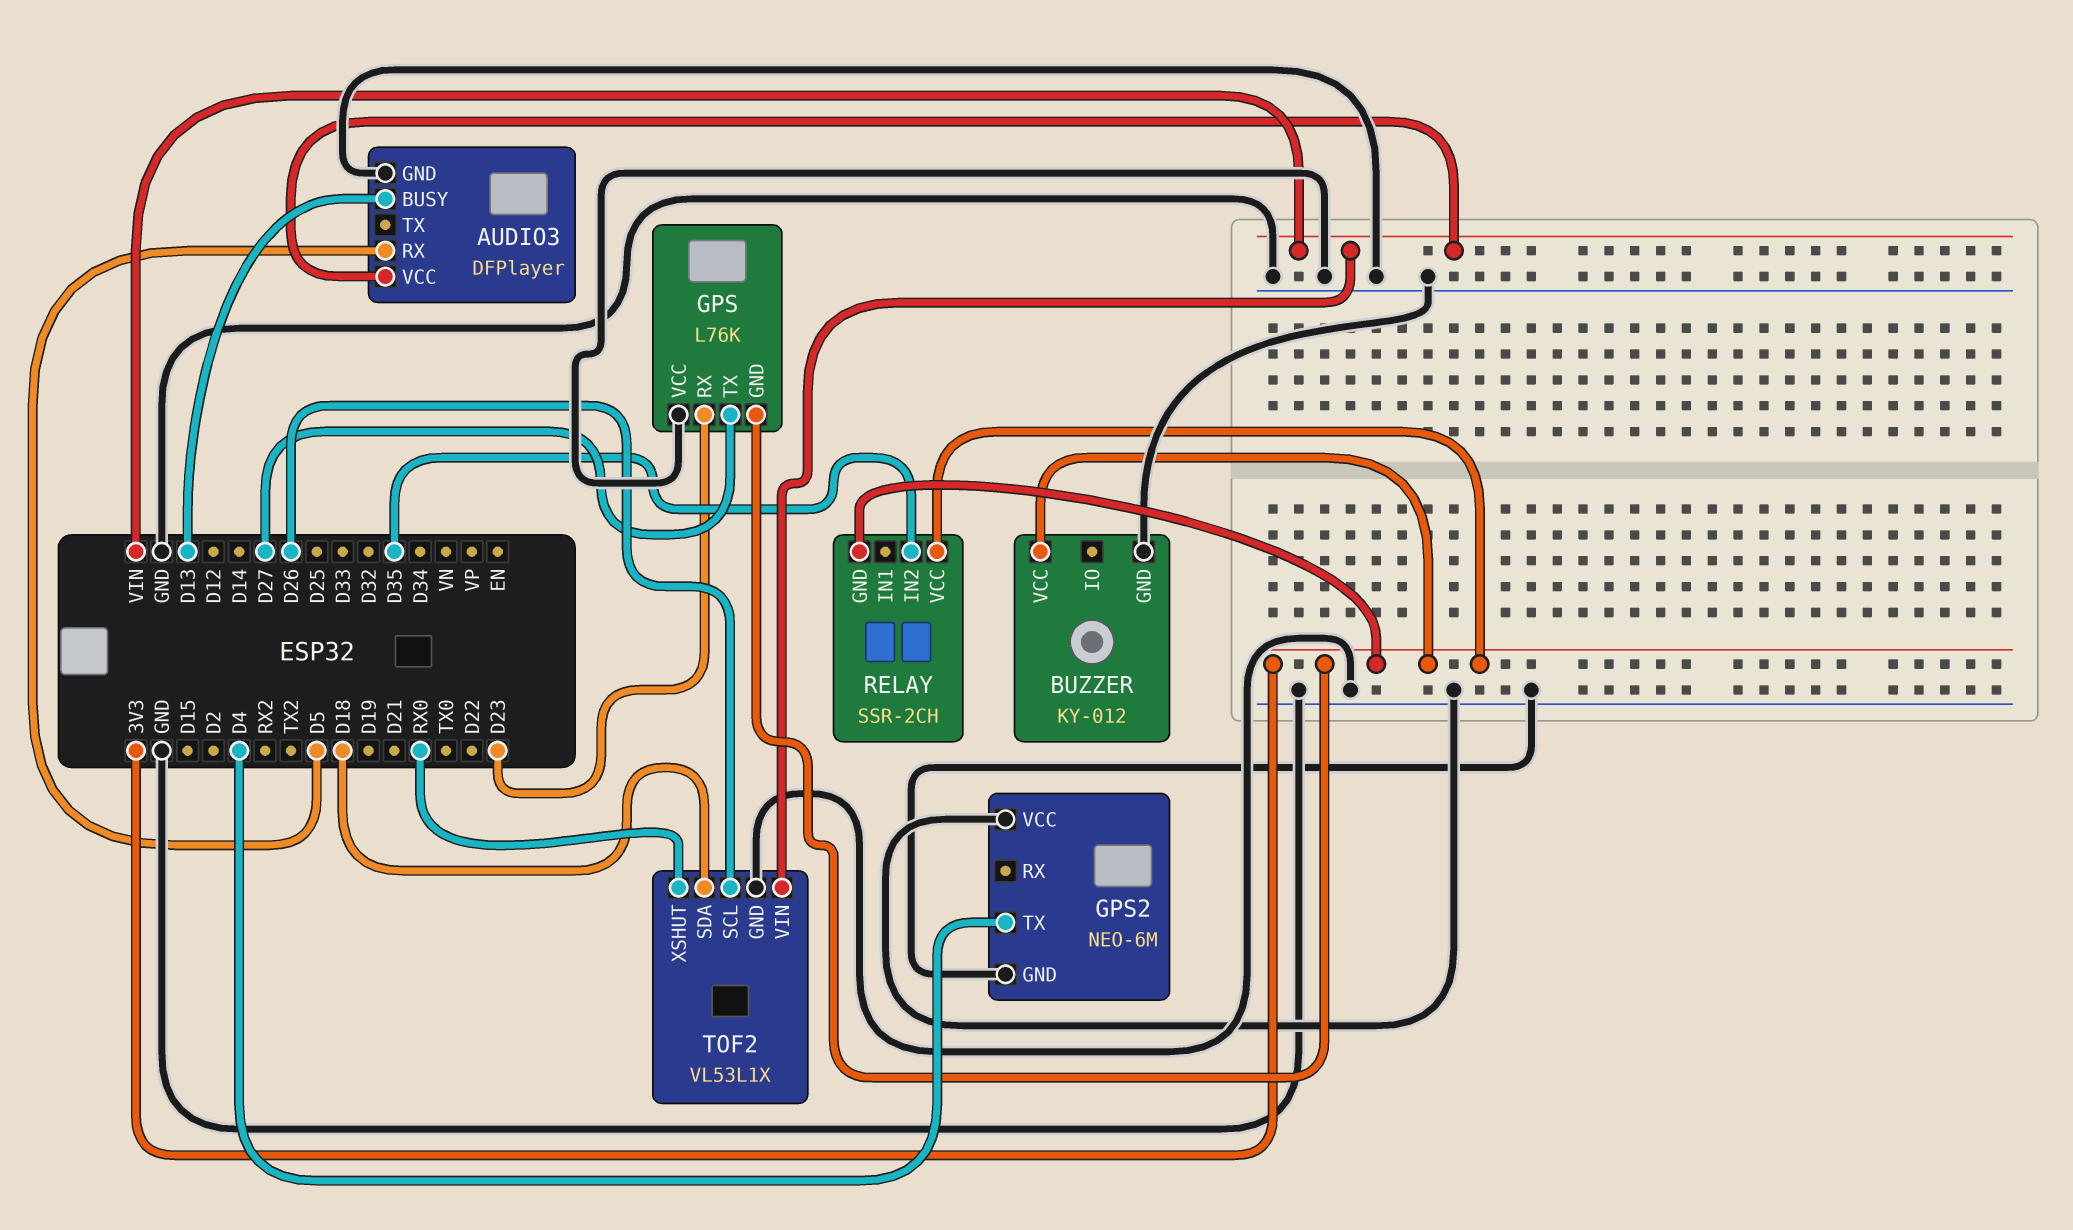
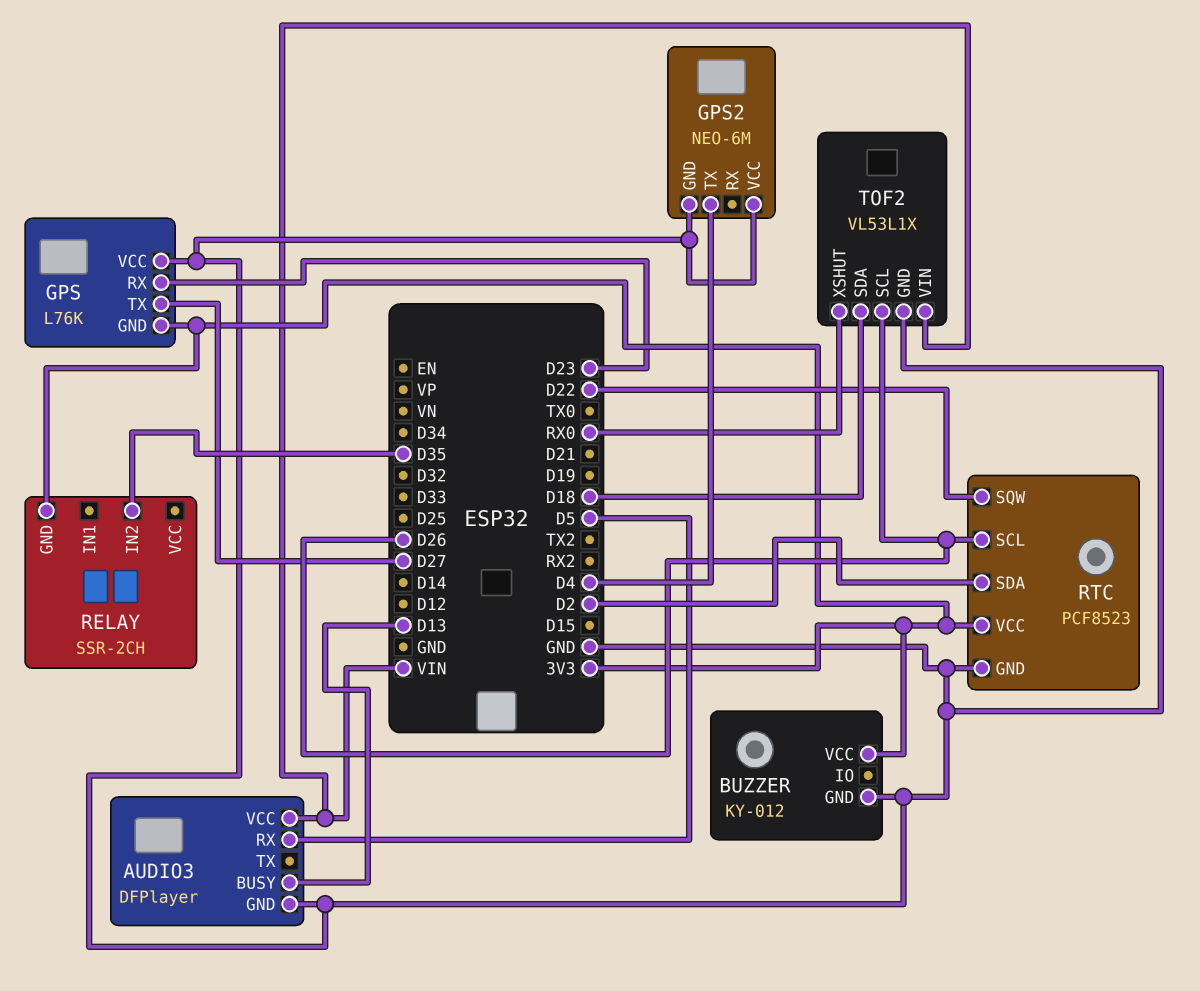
RELAY pin VCC: 3V3 -> none
RTC: none -> PCF8523
RTC pin GND: none -> GND
RTC pin SCL: none -> D26
RTC pin SDA: none -> D2
RTC pin SQW: none -> D22
RTC pin VCC: none -> 3V3

